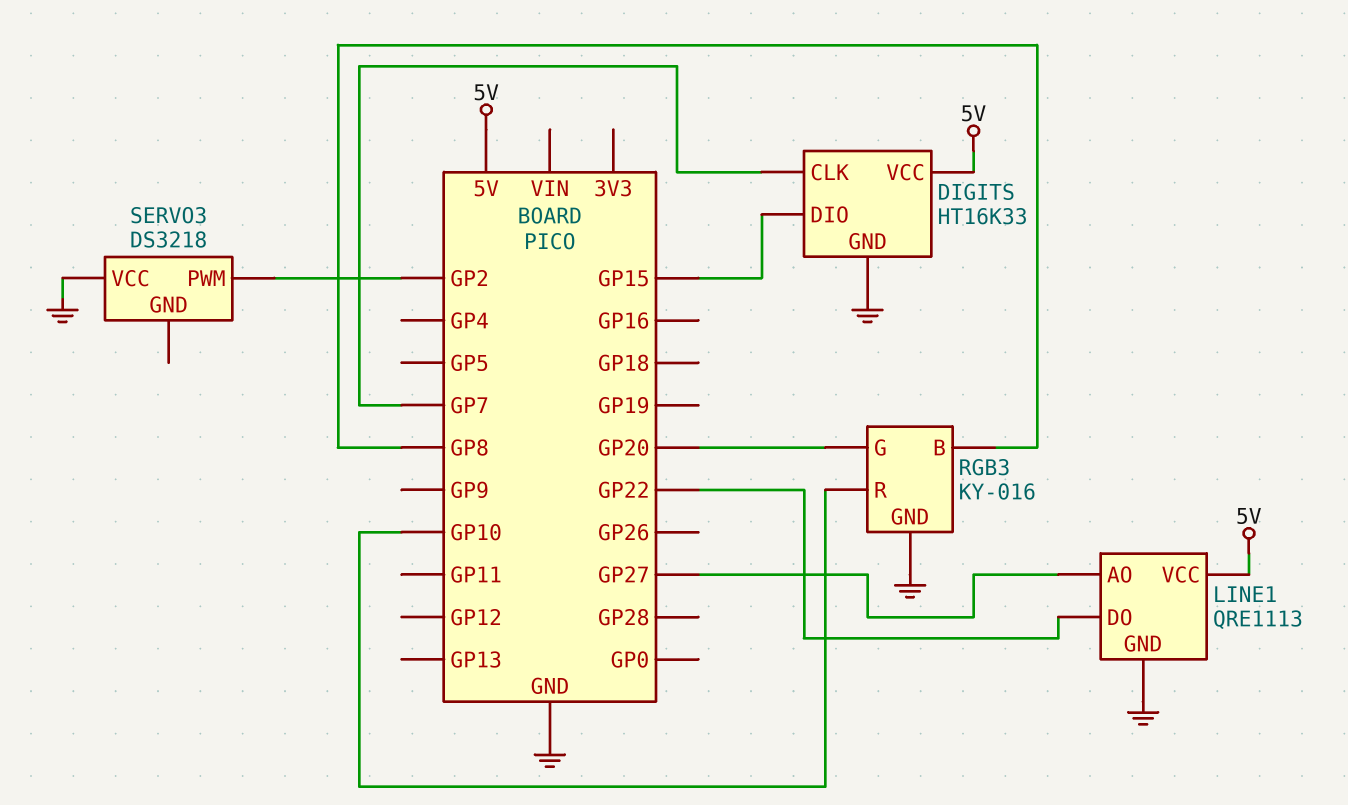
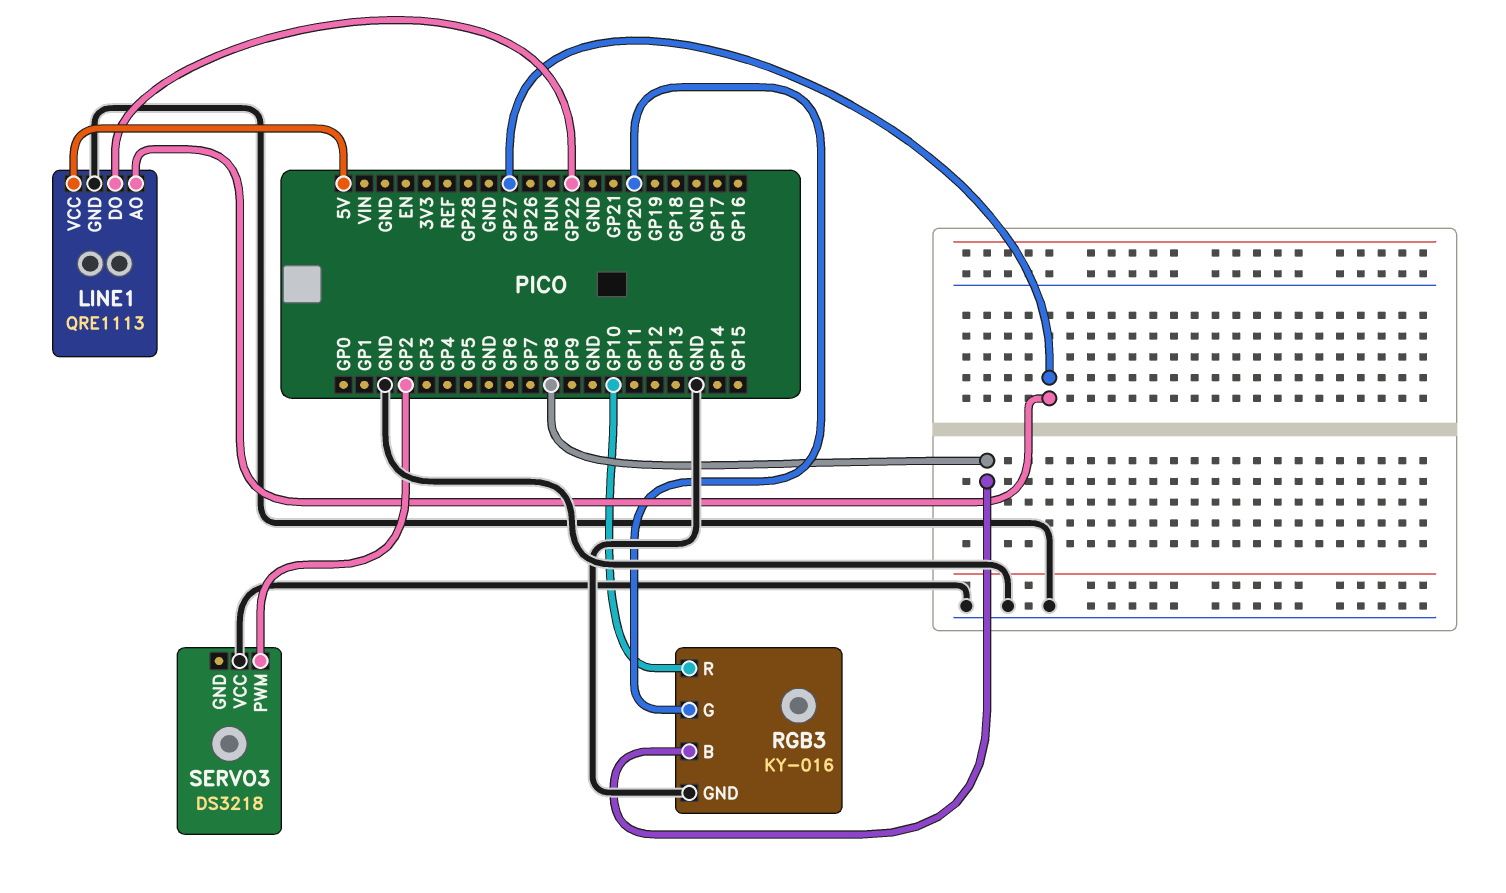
DIGITS: HT16K33 -> none
DIGITS pin CLK: GP7 -> none
DIGITS pin DIO: GP15 -> none
DIGITS pin GND: GND -> none
DIGITS pin VCC: 5V -> none

